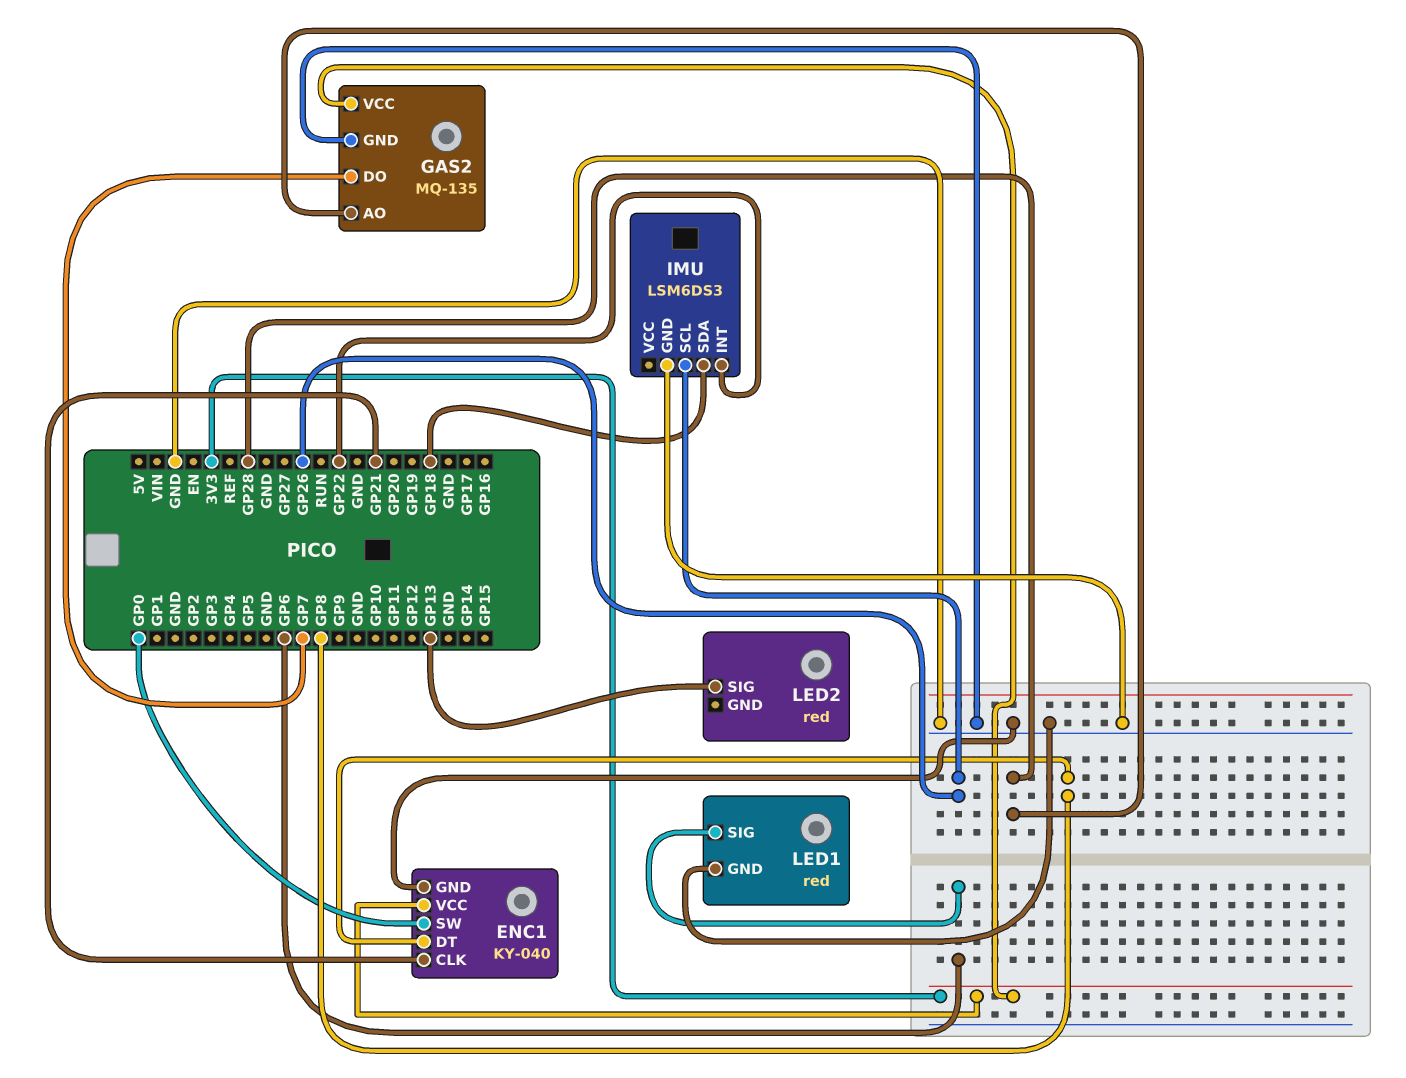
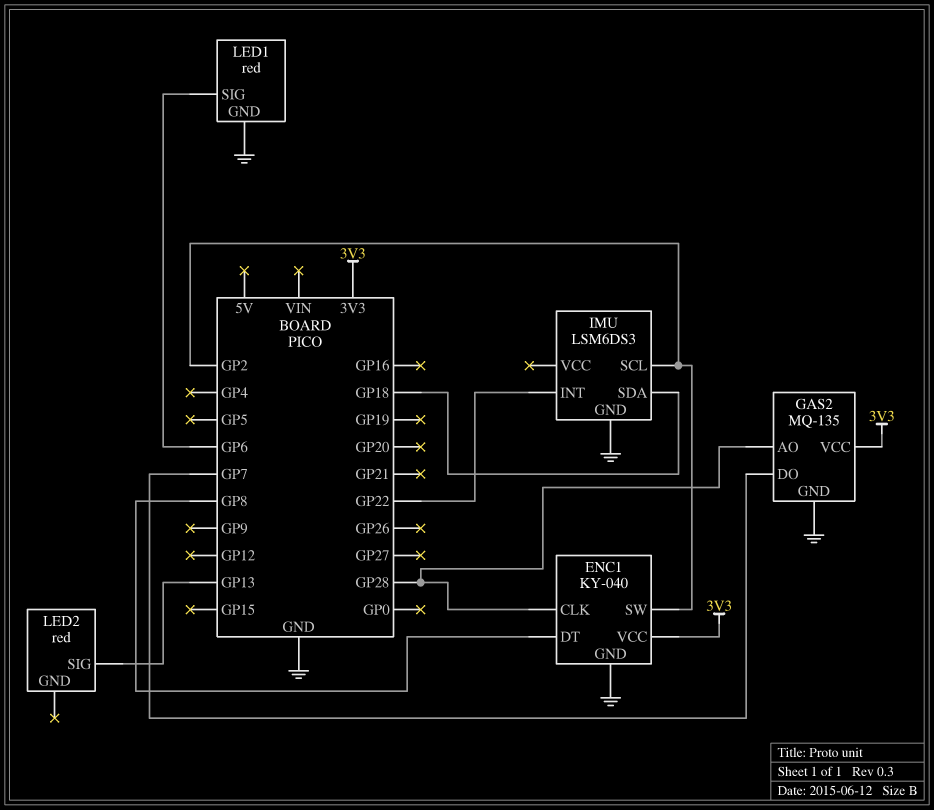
ENC1 pin CLK: GP21 -> GP28
ENC1 pin SW: GP0 -> GP2
IMU pin SCL: GP26 -> GP2

